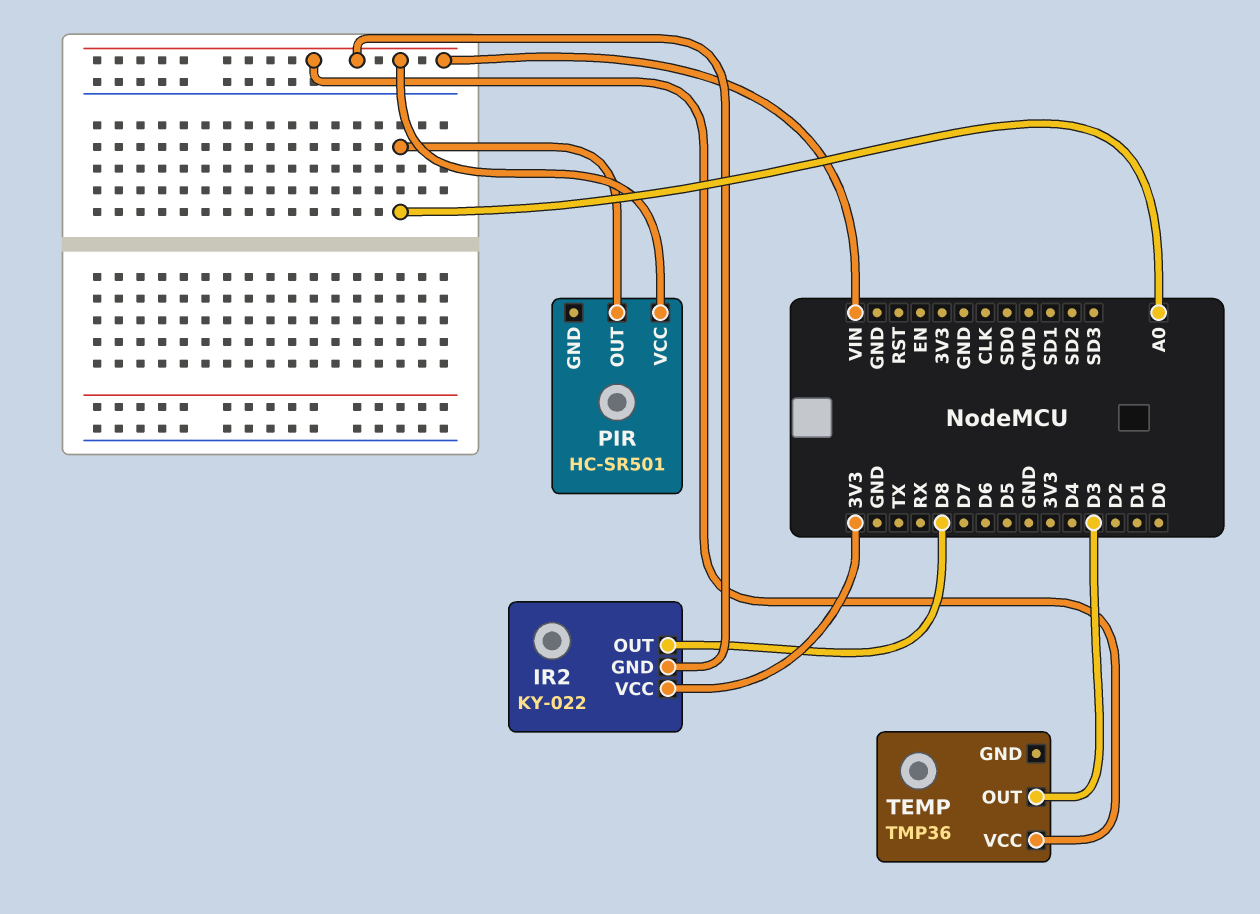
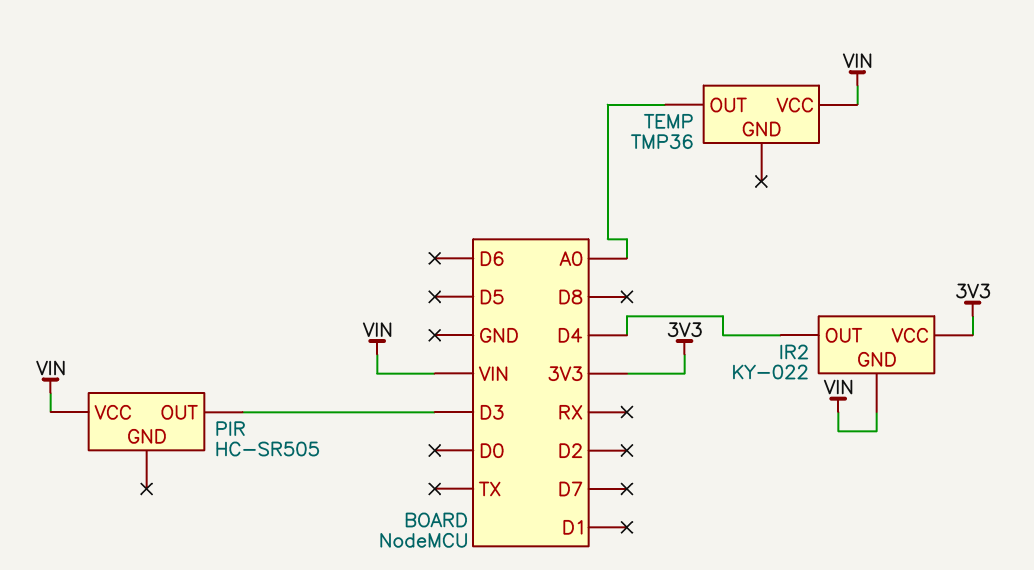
IR2 pin OUT: D8 -> D4
PIR: HC-SR501 -> HC-SR505
PIR pin OUT: A0 -> D3
TEMP pin OUT: D3 -> A0

